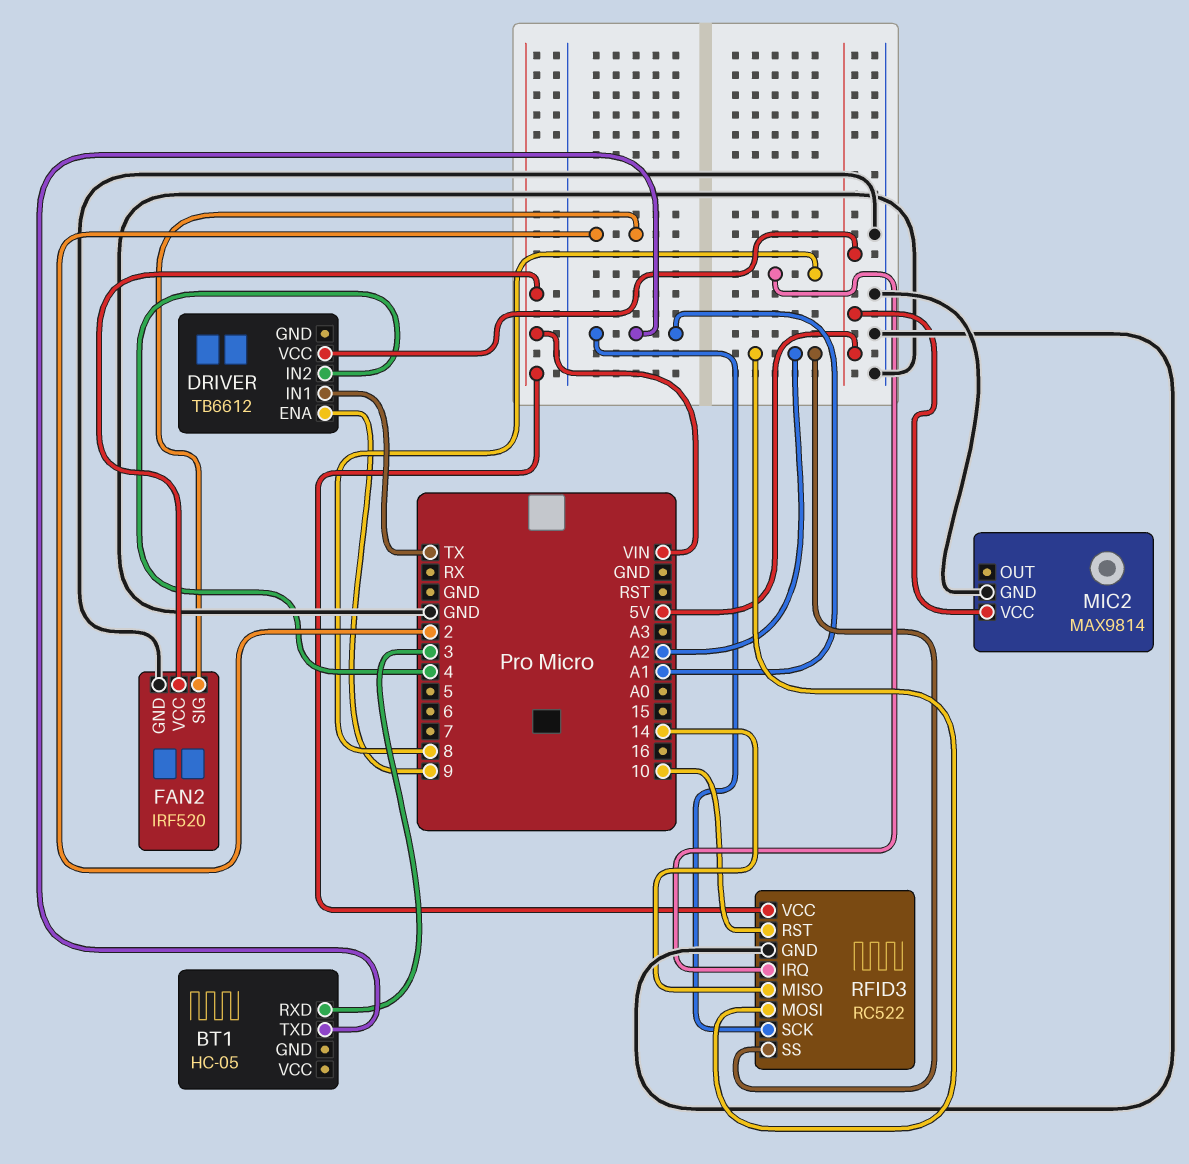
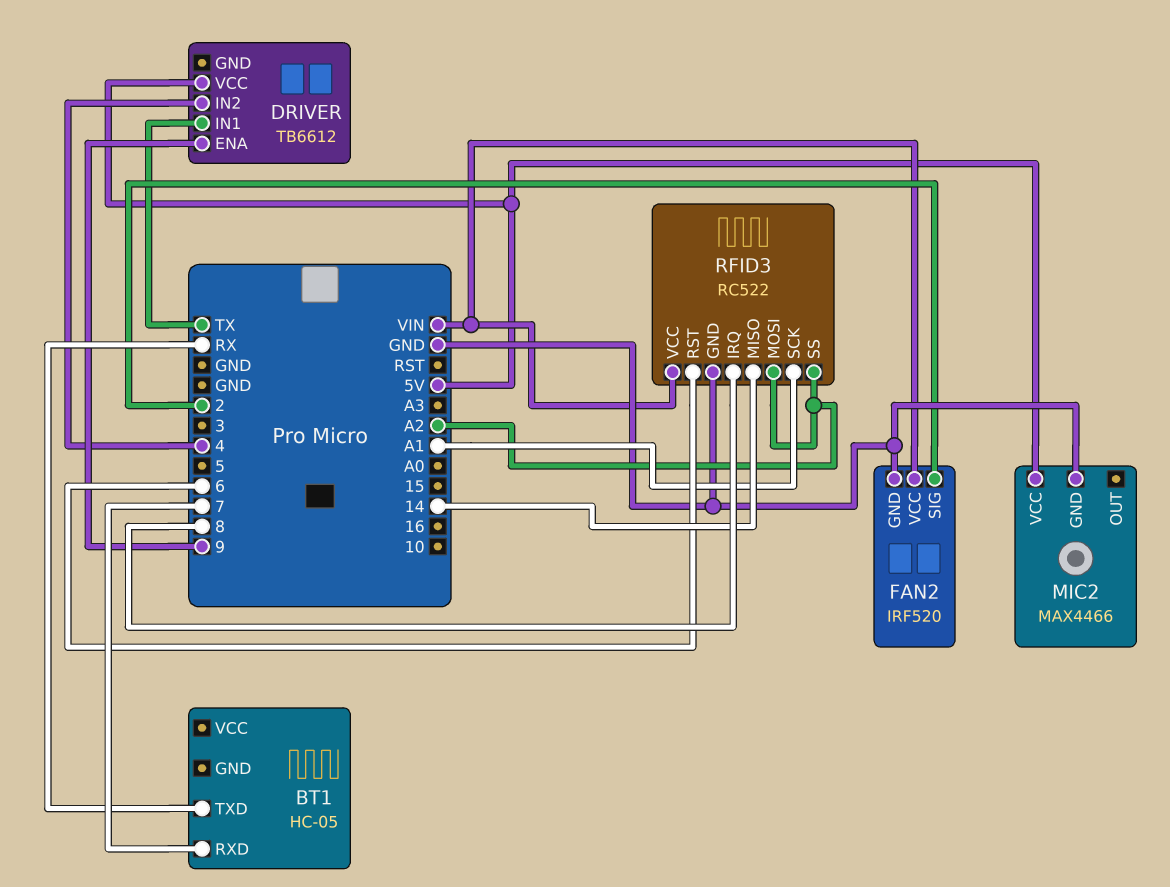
BT1 pin RXD: 3 -> 7
BT1 pin TXD: A1 -> RX
MIC2: MAX9814 -> MAX4466
RFID3 pin RST: 10 -> 6

